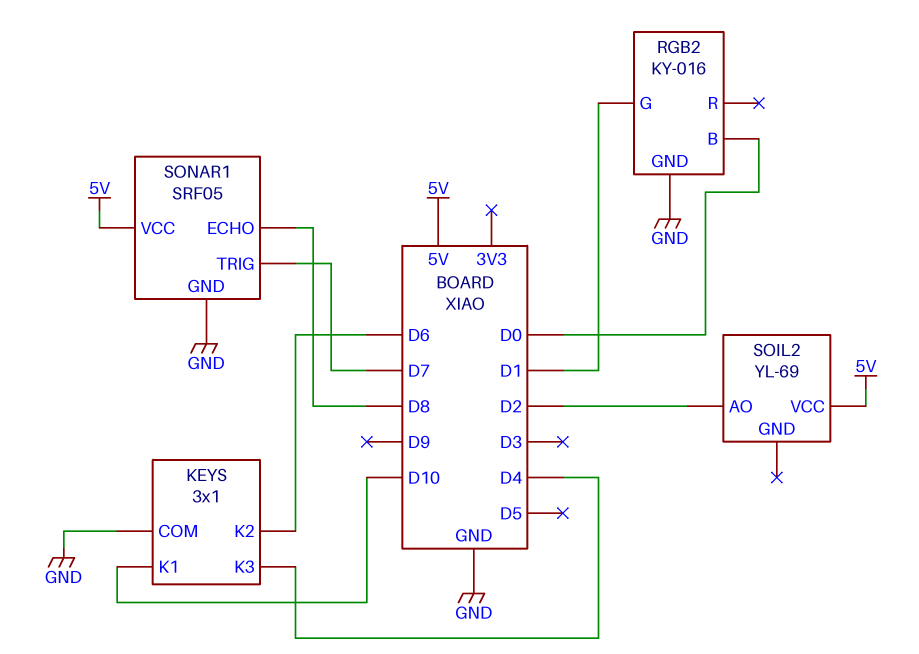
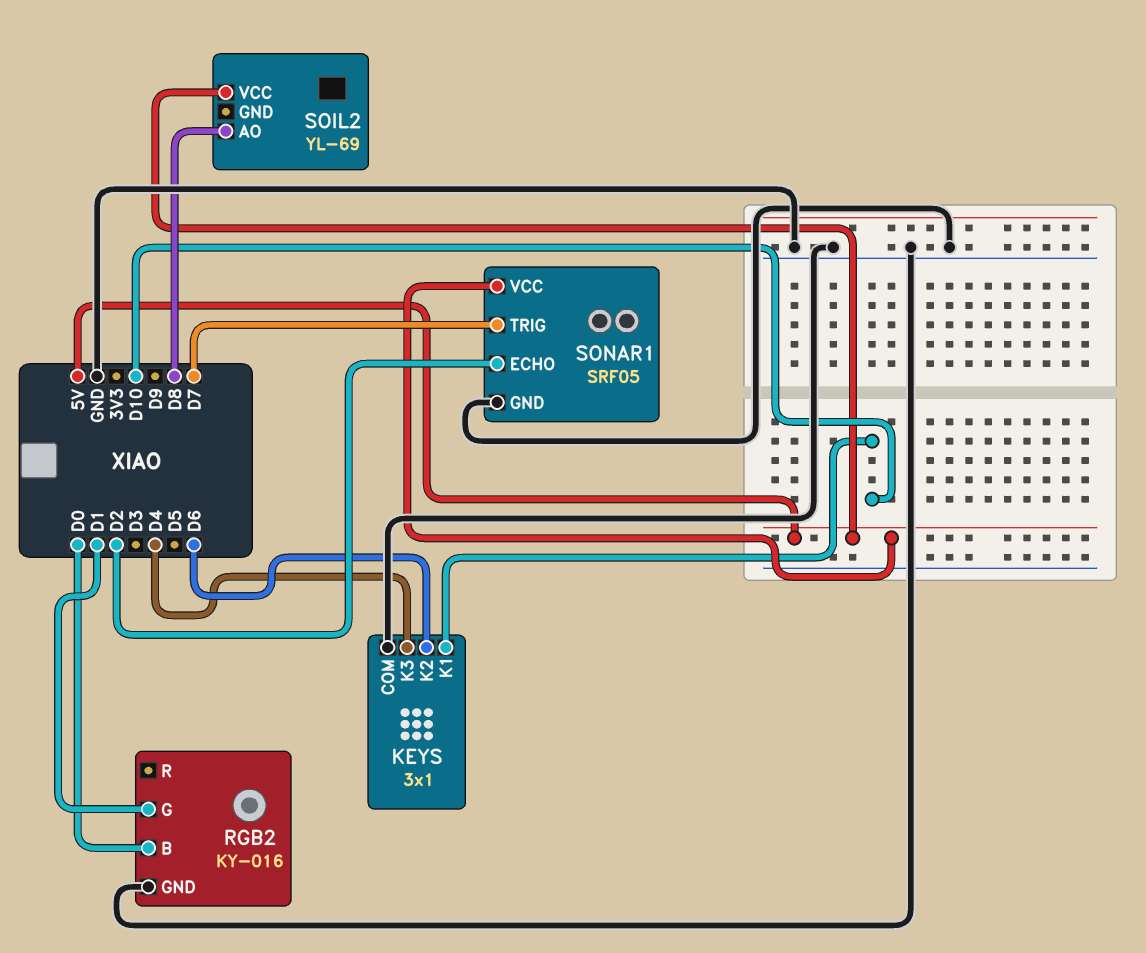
SOIL2 pin AO: D2 -> D8
SONAR1 pin ECHO: D8 -> D2

